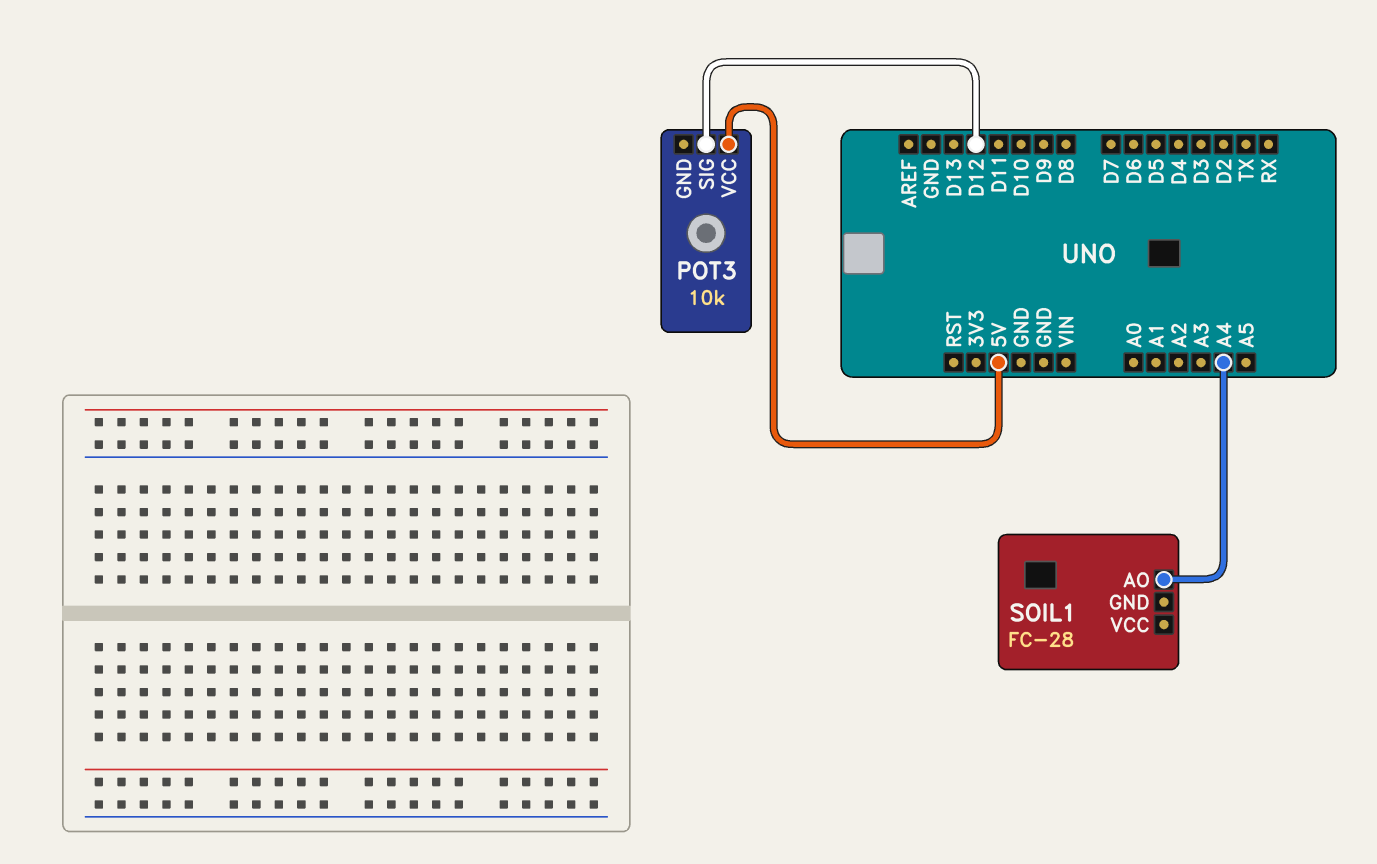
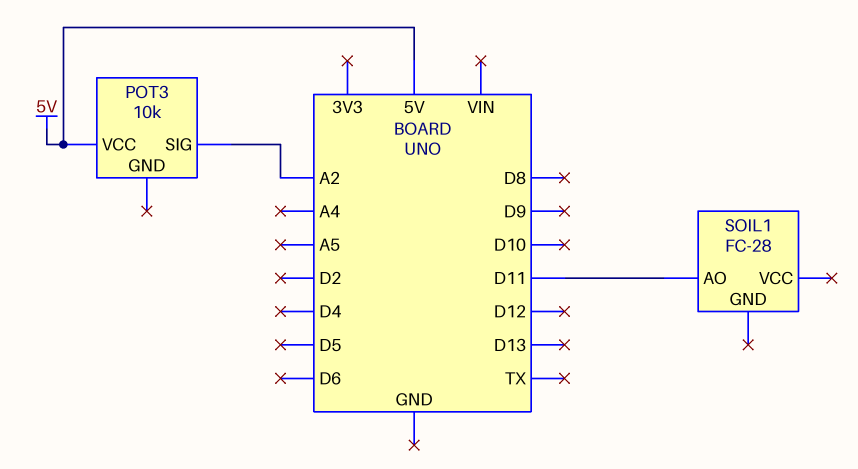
POT3 pin SIG: D12 -> A2
SOIL1 pin AO: A4 -> D11

